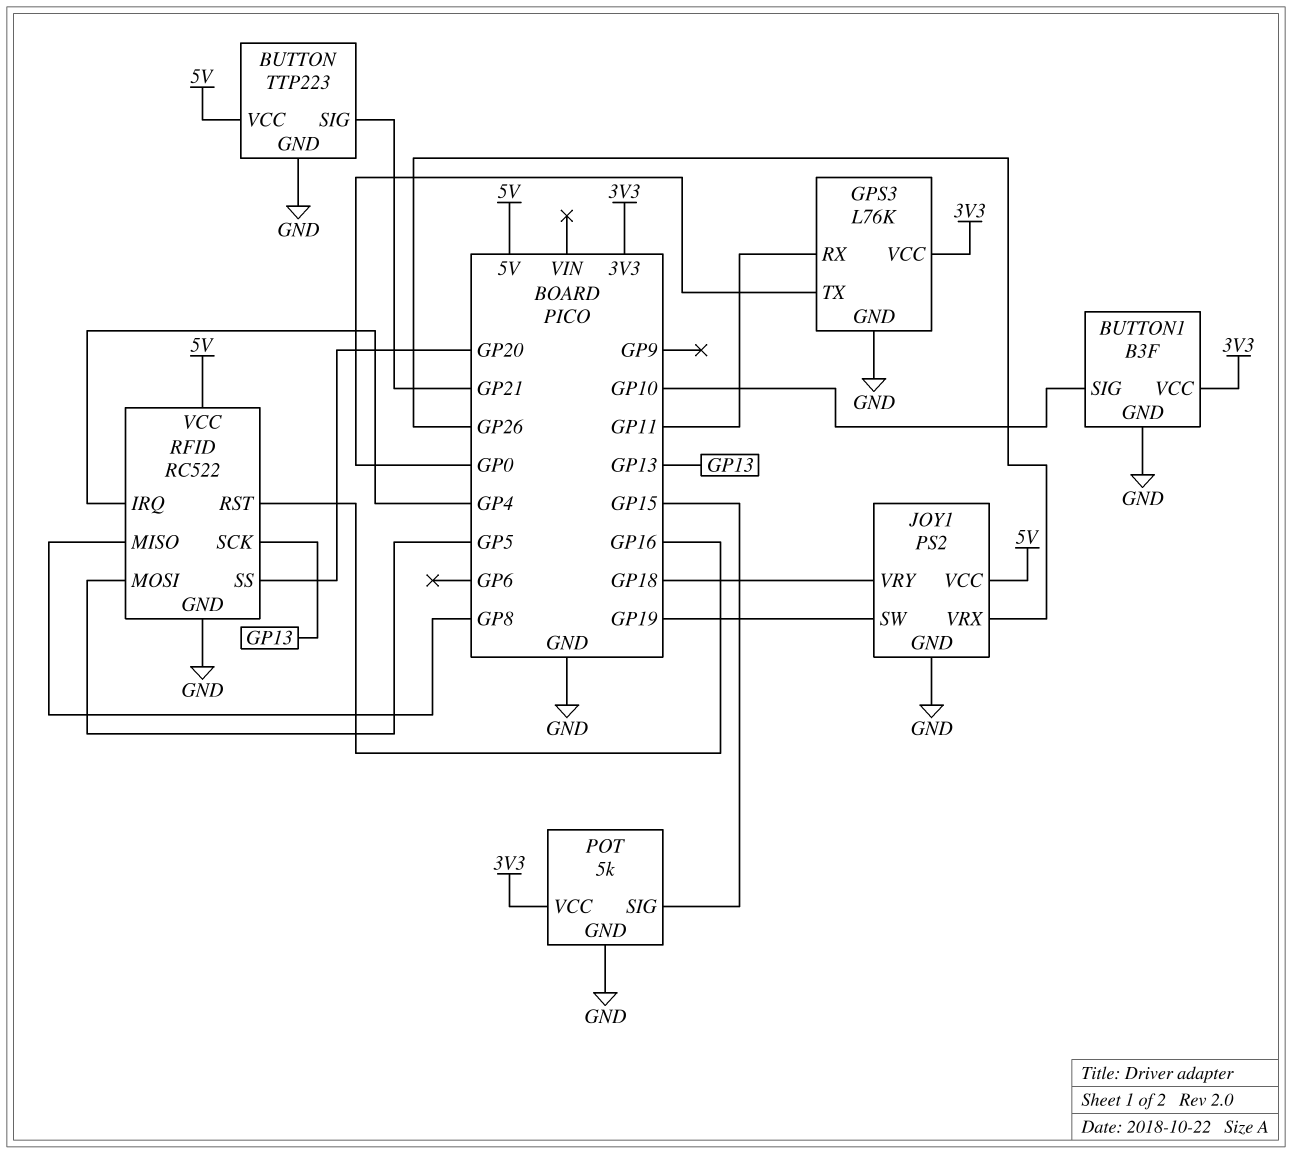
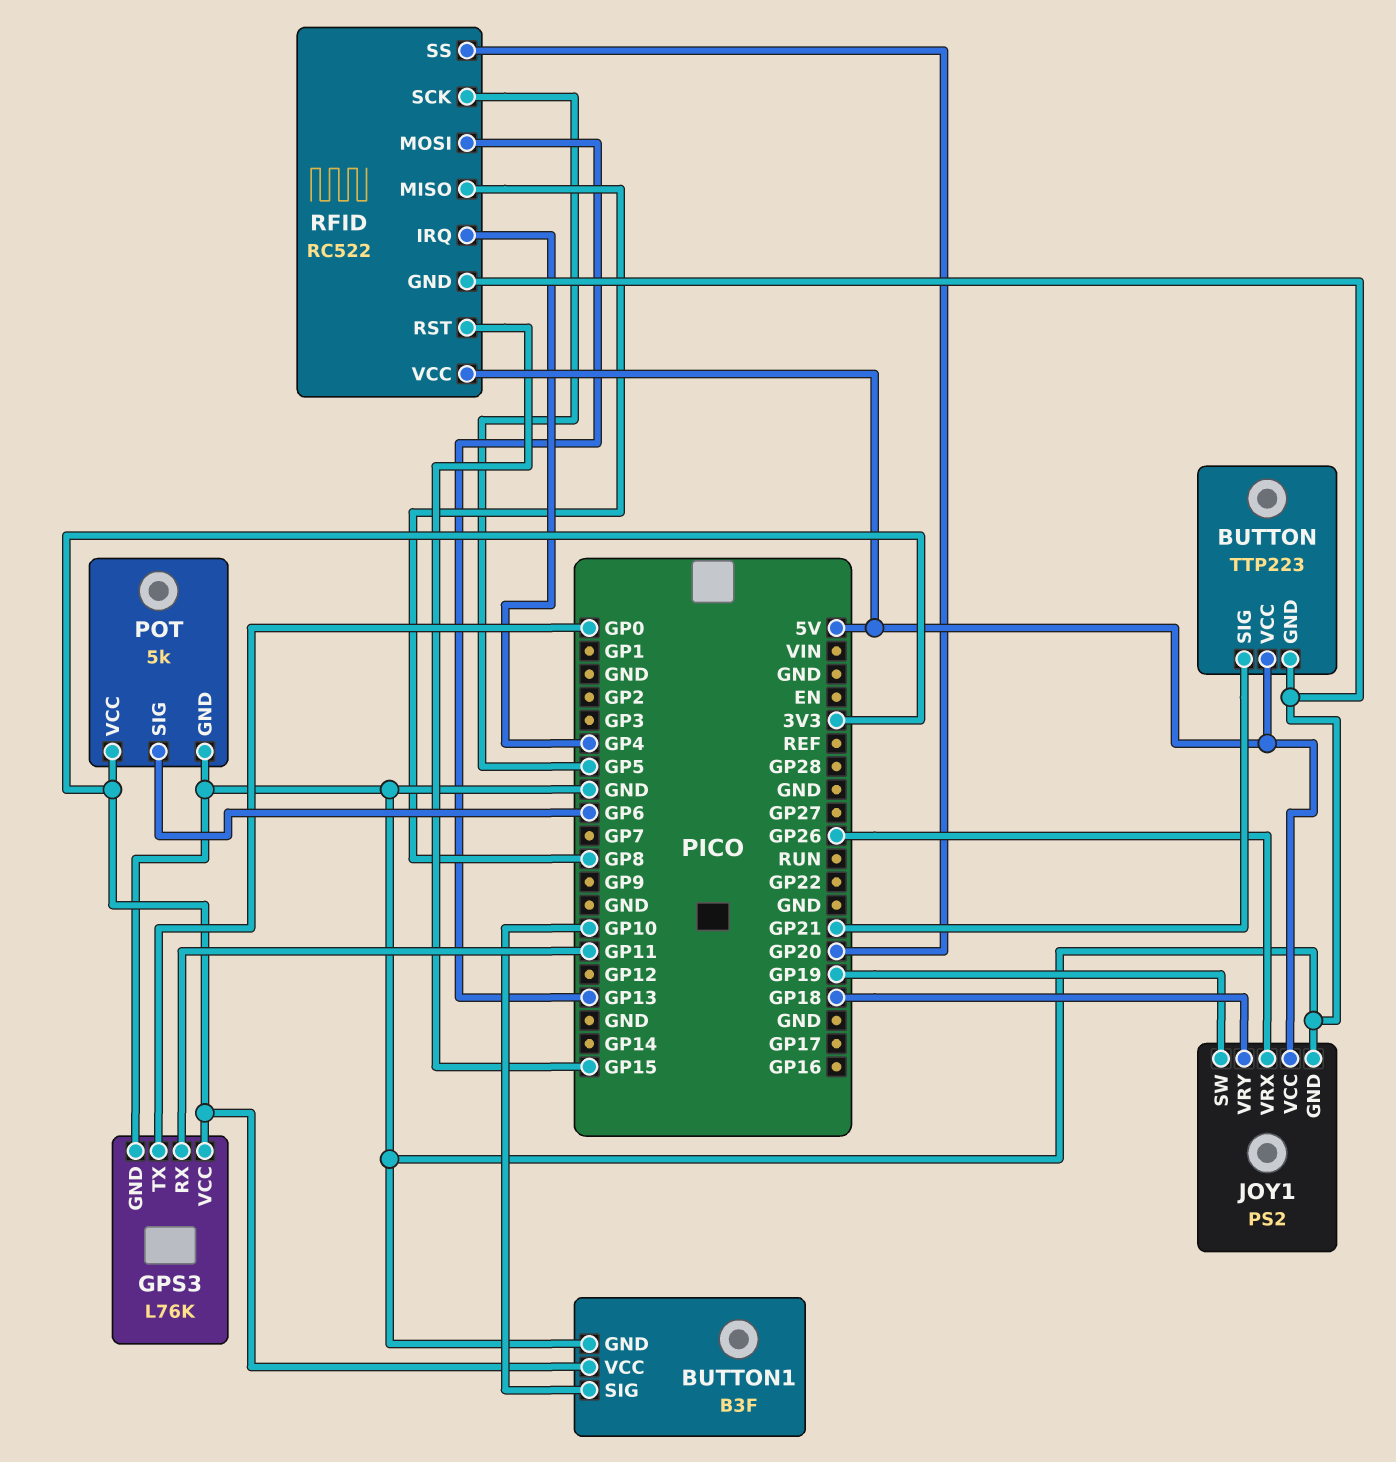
POT pin SIG: GP15 -> GP6
RFID pin MOSI: GP5 -> GP13
RFID pin RST: GP16 -> GP15
RFID pin SCK: GP13 -> GP5

